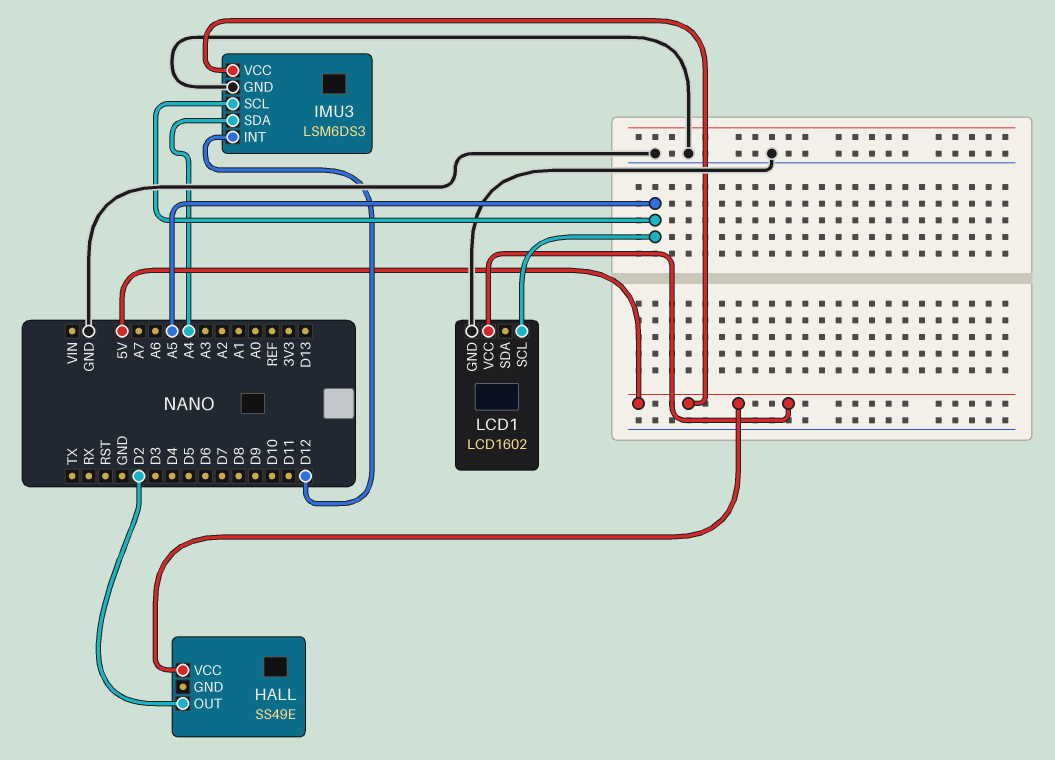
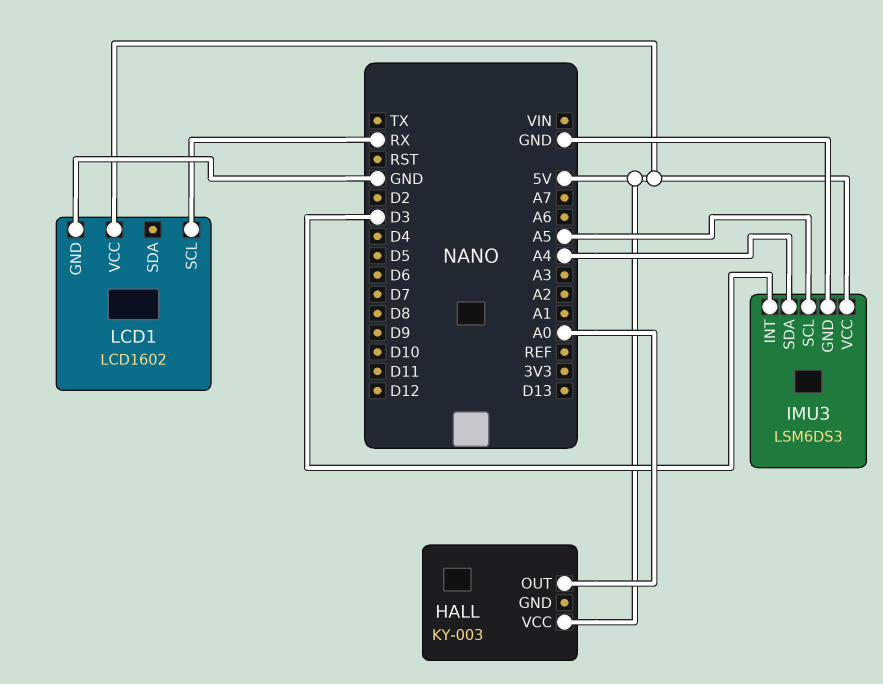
HALL: SS49E -> KY-003
HALL pin OUT: D2 -> A0
IMU3 pin INT: D12 -> D3
LCD1 pin SCL: A5 -> RX

